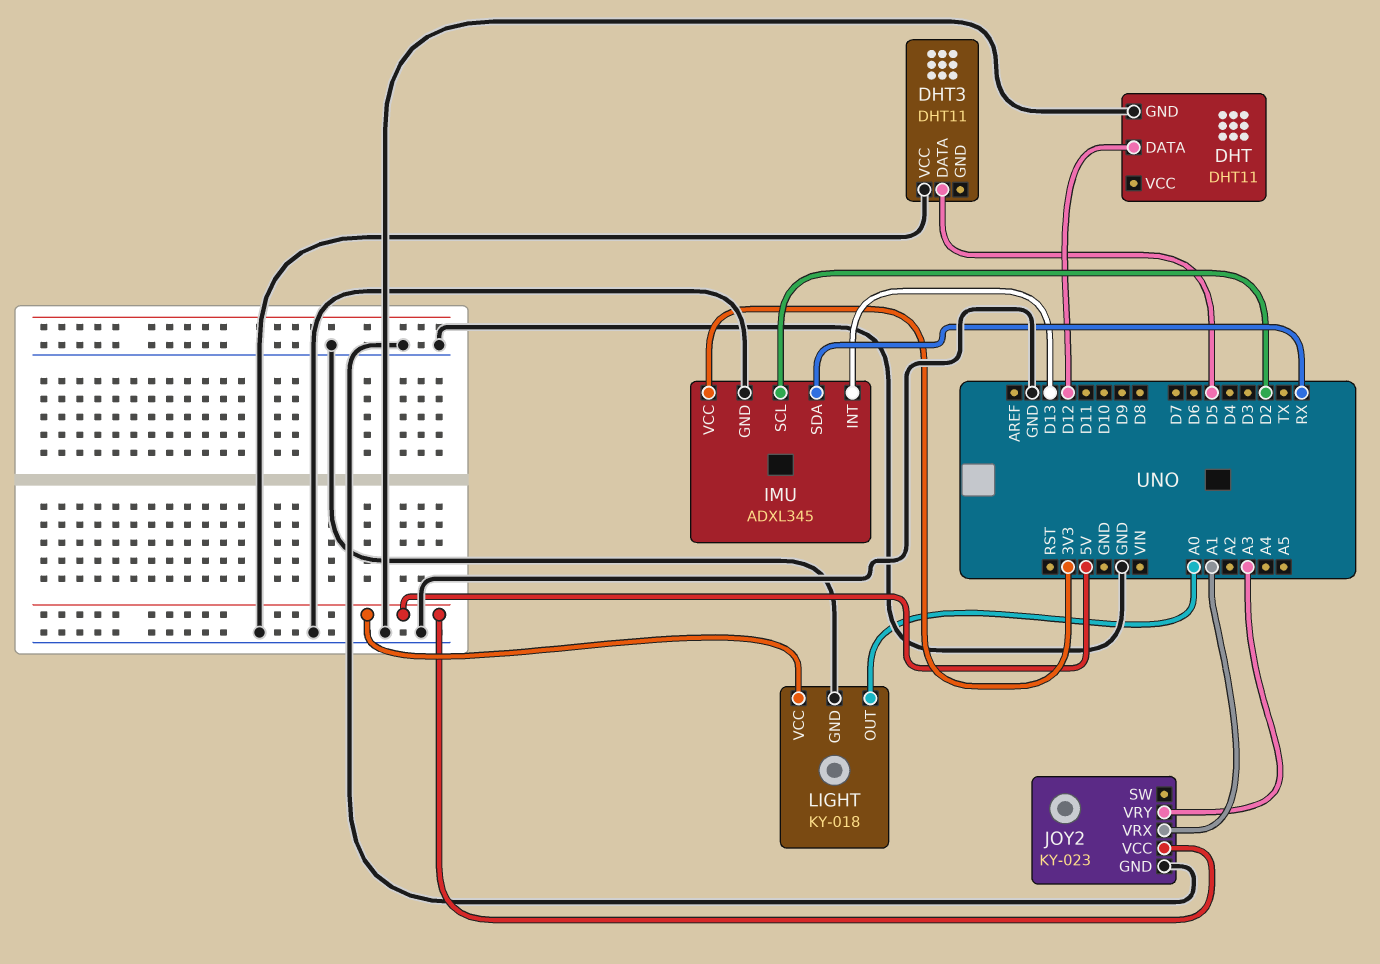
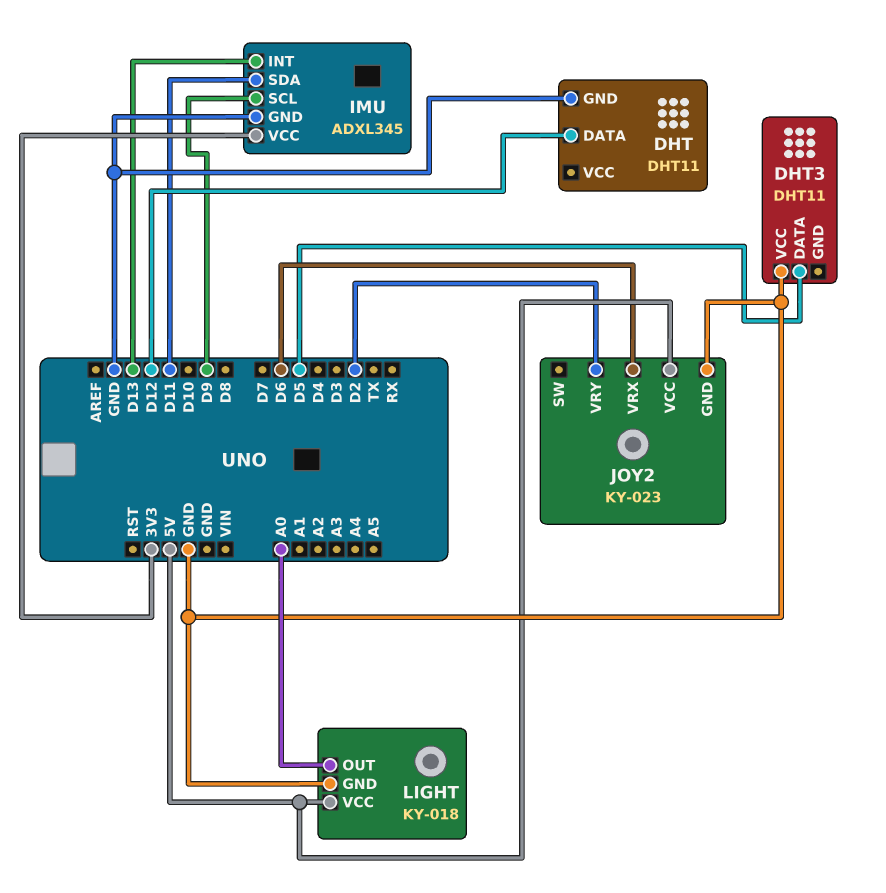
IMU pin SCL: D2 -> D9
IMU pin SDA: RX -> D11
JOY2 pin VRX: A1 -> D6
JOY2 pin VRY: A3 -> D2

